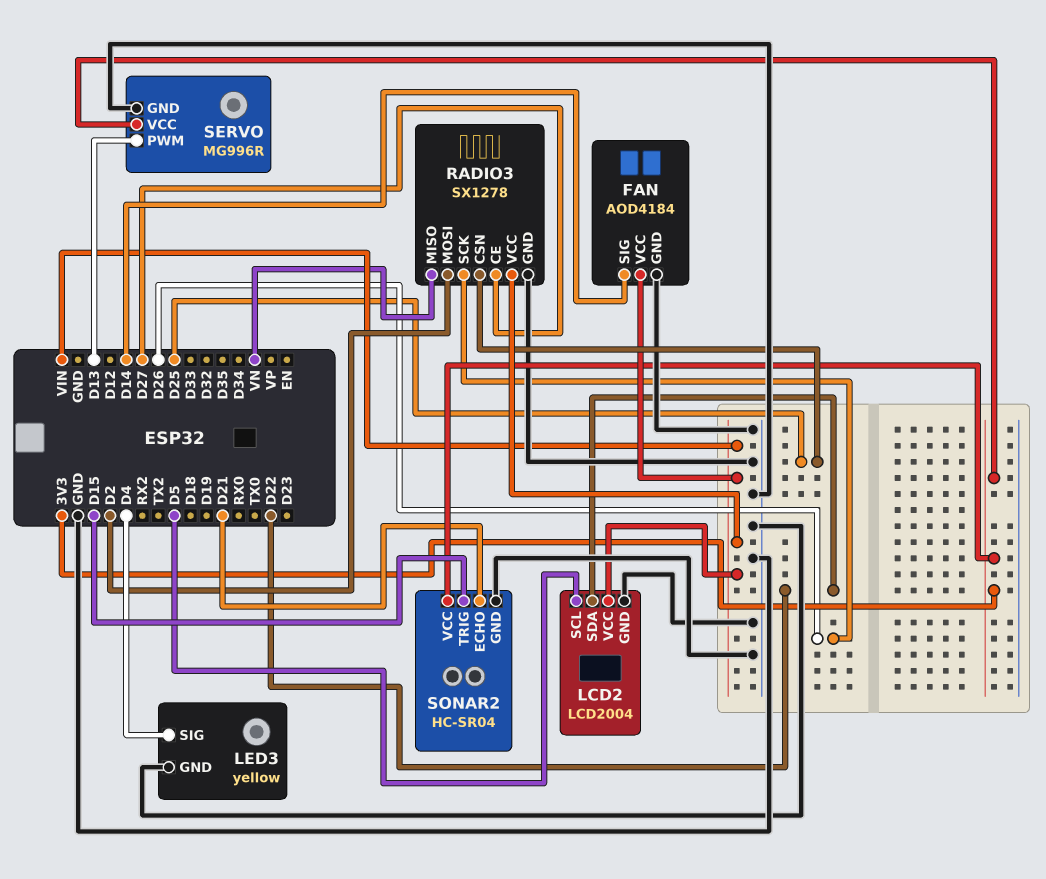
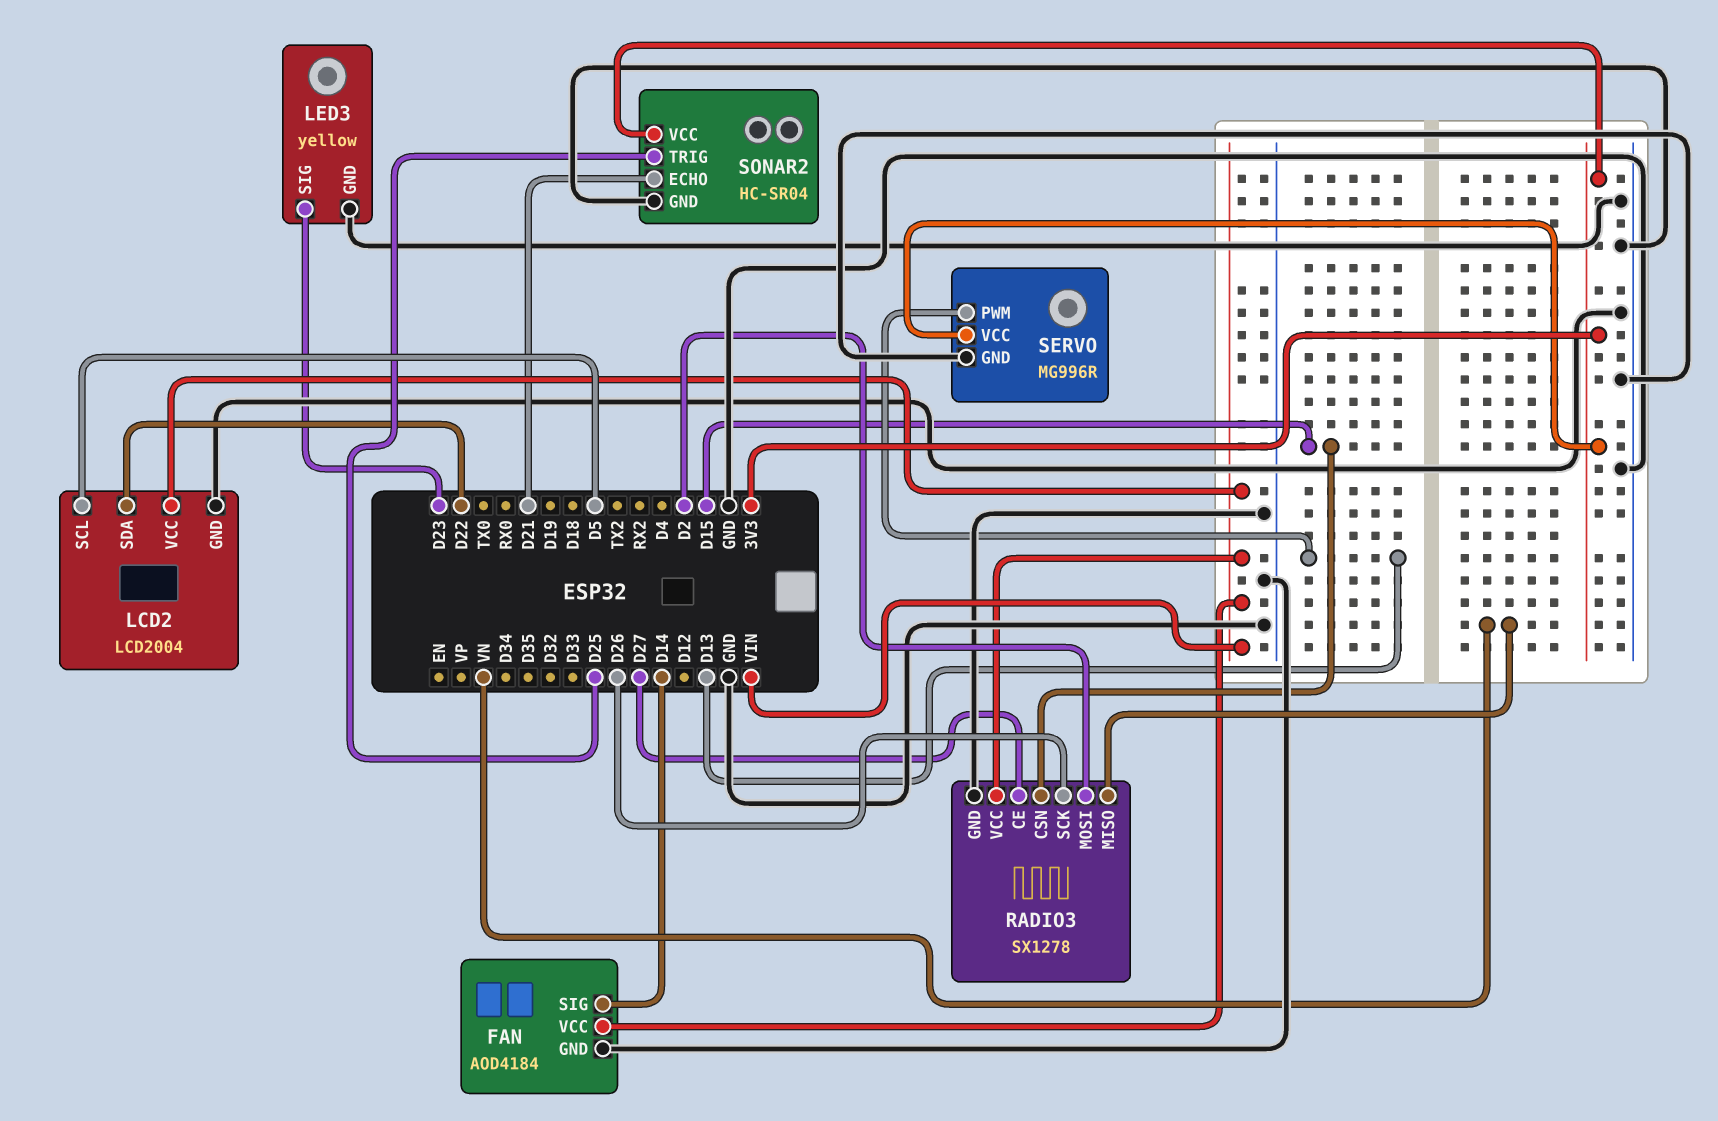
LED3 pin SIG: D4 -> D23
RADIO3 pin CSN: D25 -> D15
SONAR2 pin TRIG: D15 -> D25

